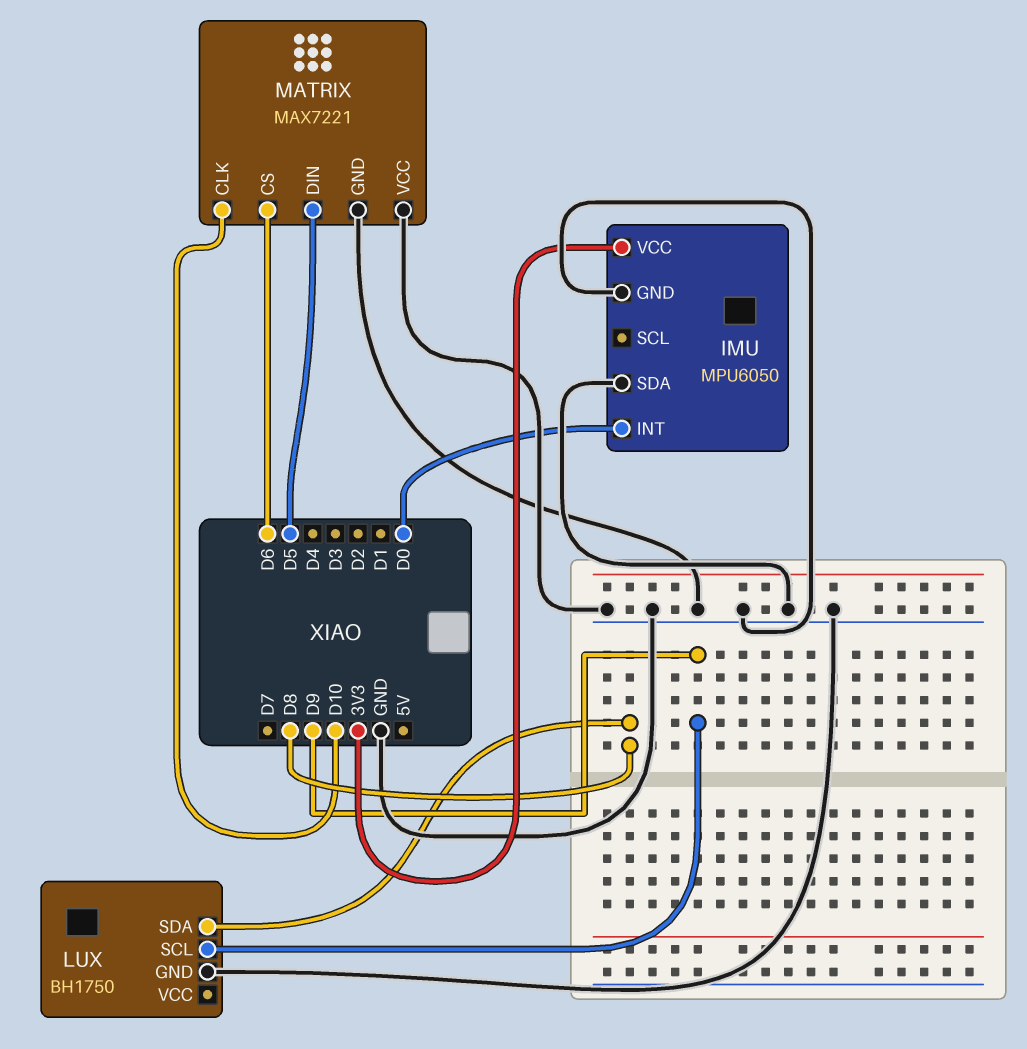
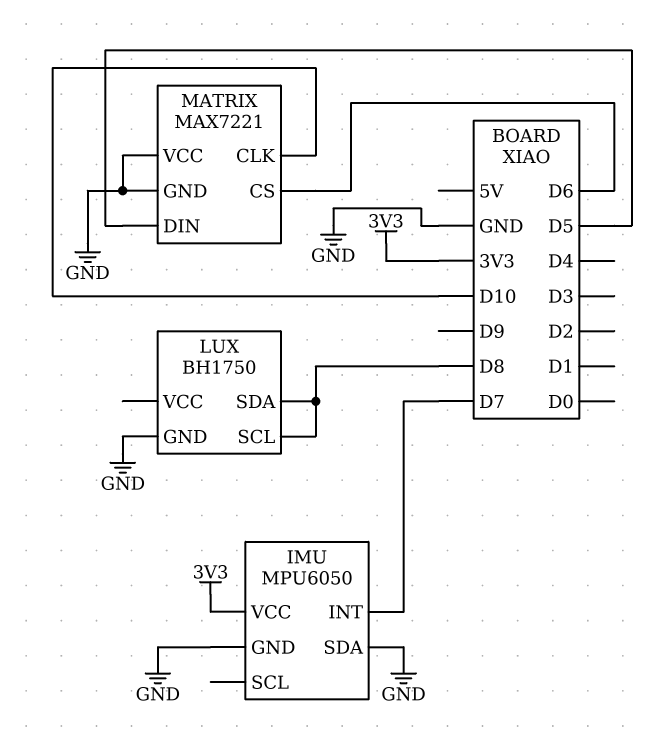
IMU pin INT: D0 -> D7
LUX pin SCL: D9 -> D8

